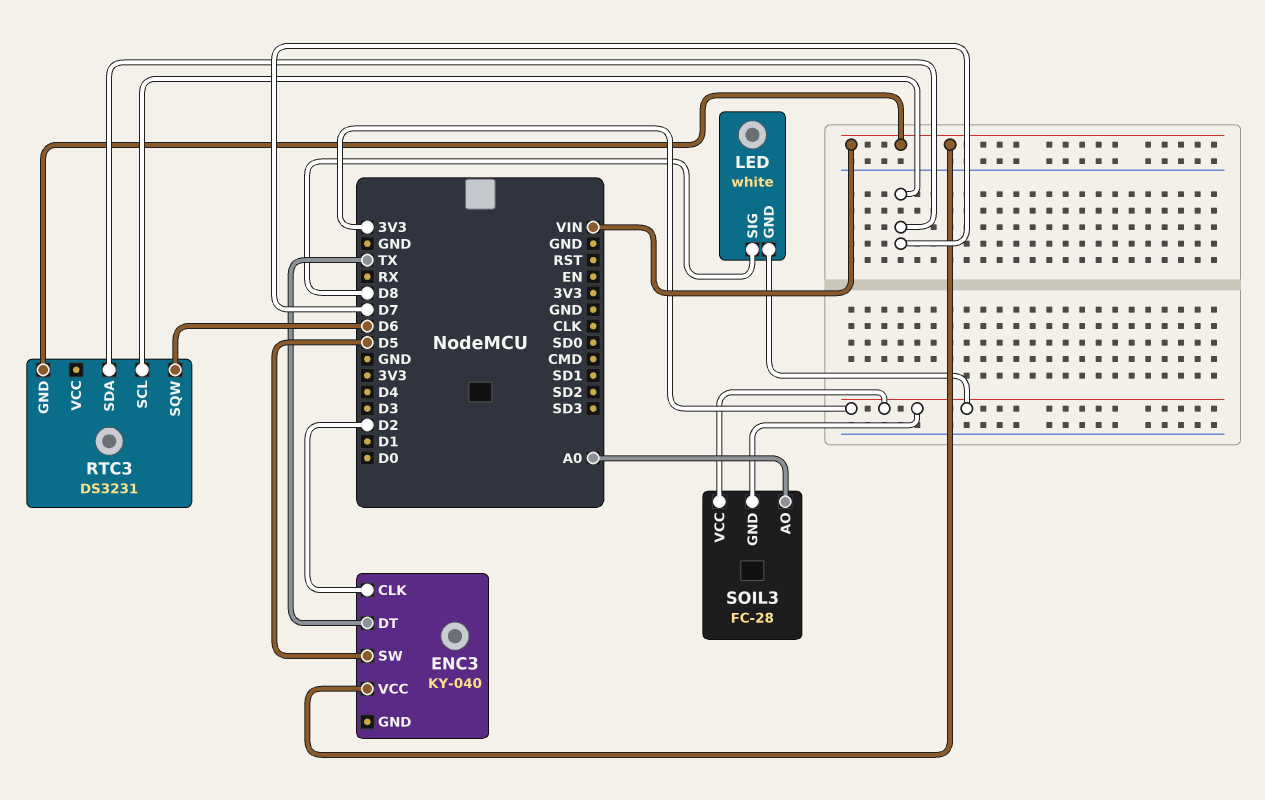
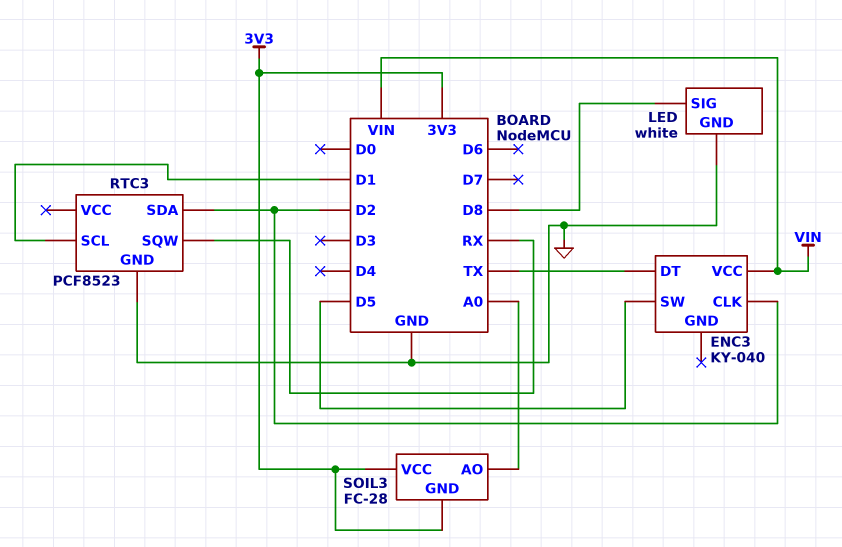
LED pin GND: 3V3 -> GND
RTC3: DS3231 -> PCF8523
RTC3 pin GND: VIN -> GND
RTC3 pin SCL: D7 -> D1
RTC3 pin SDA: D7 -> D2
RTC3 pin SQW: D6 -> RX

